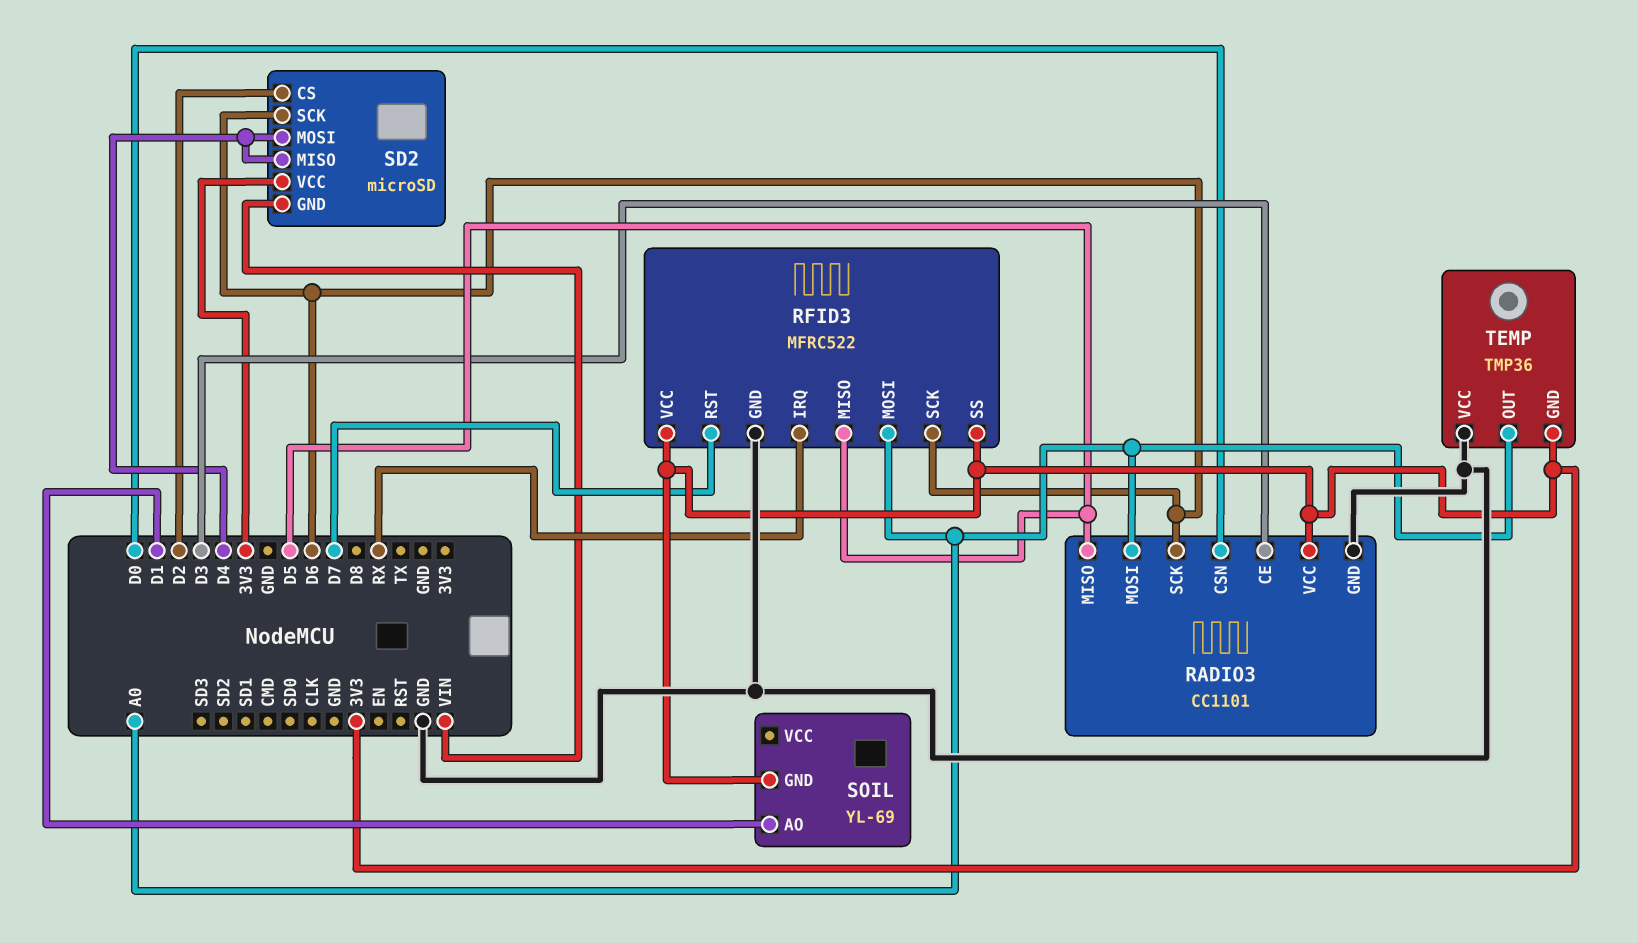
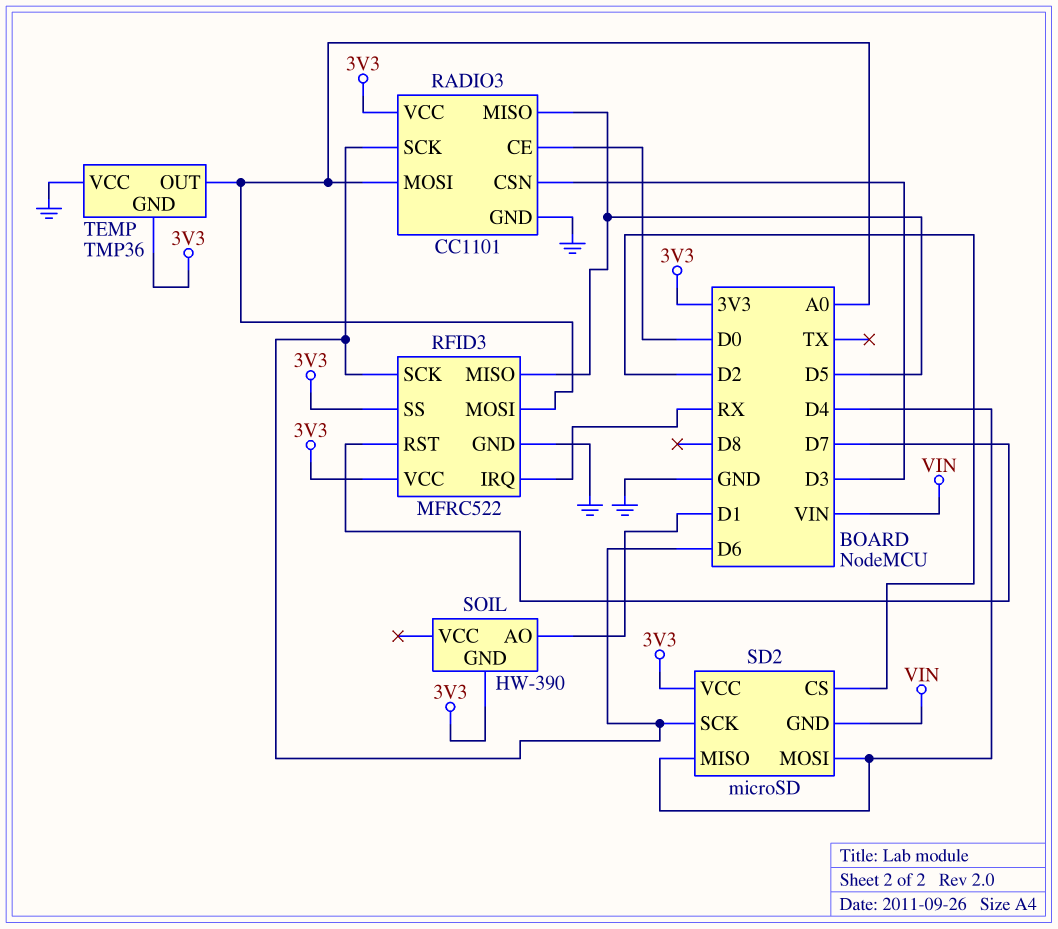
RADIO3 pin CE: D3 -> D0
RADIO3 pin CSN: D0 -> D3
SOIL: YL-69 -> HW-390

